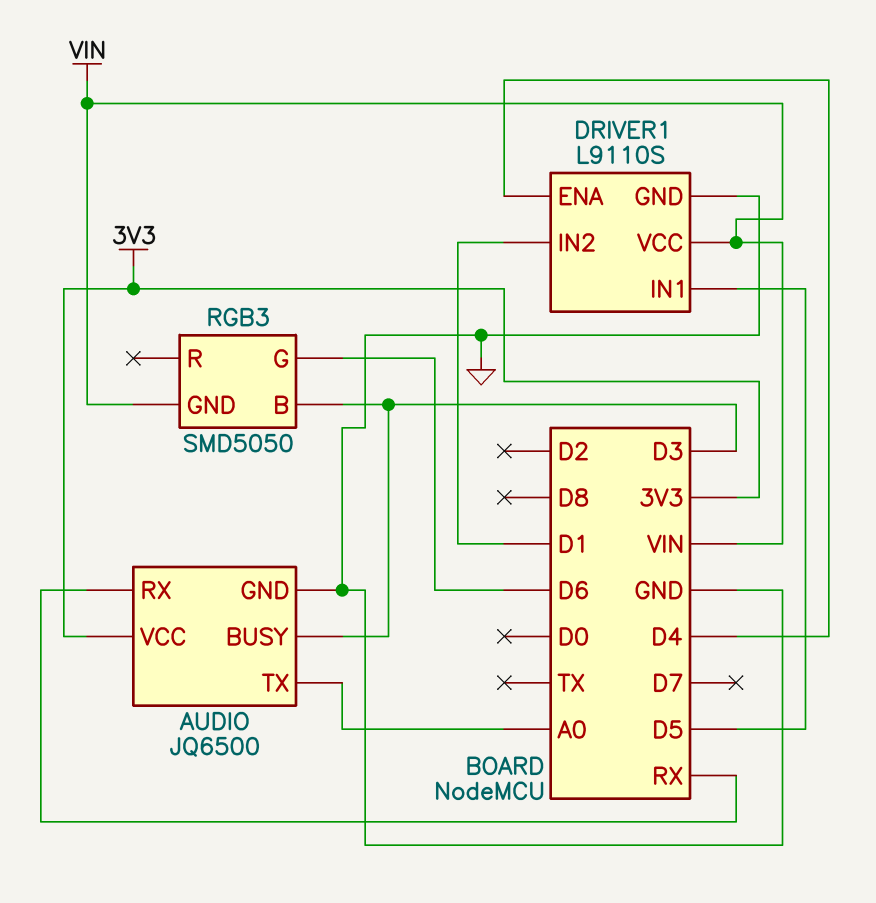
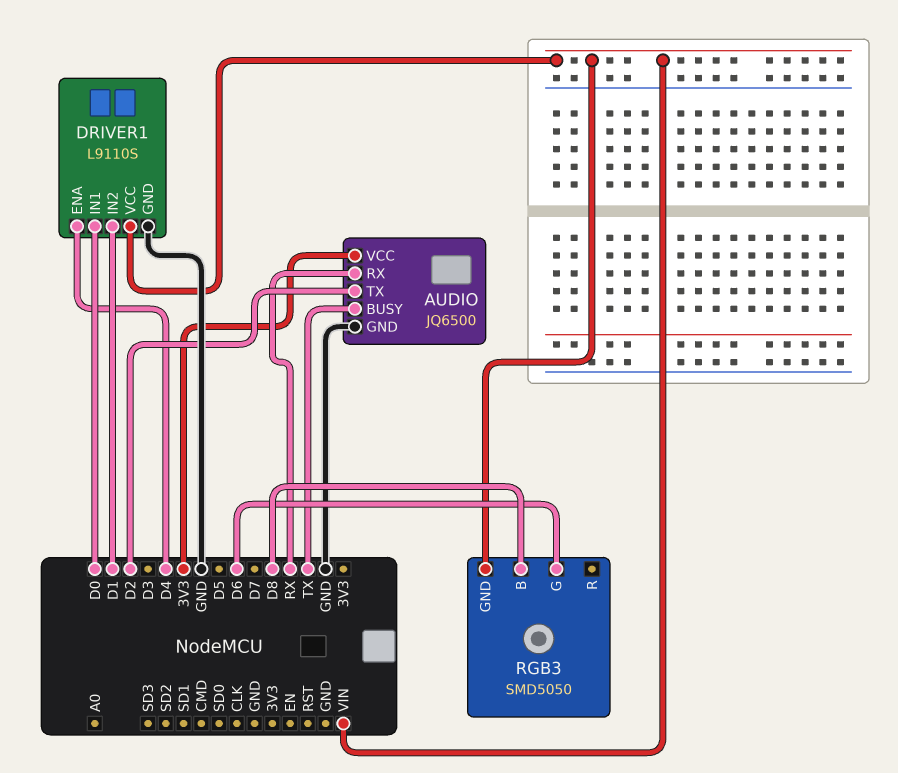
AUDIO pin BUSY: D3 -> TX
AUDIO pin TX: A0 -> D2
DRIVER1 pin IN1: D5 -> D0
RGB3 pin B: D3 -> D8

